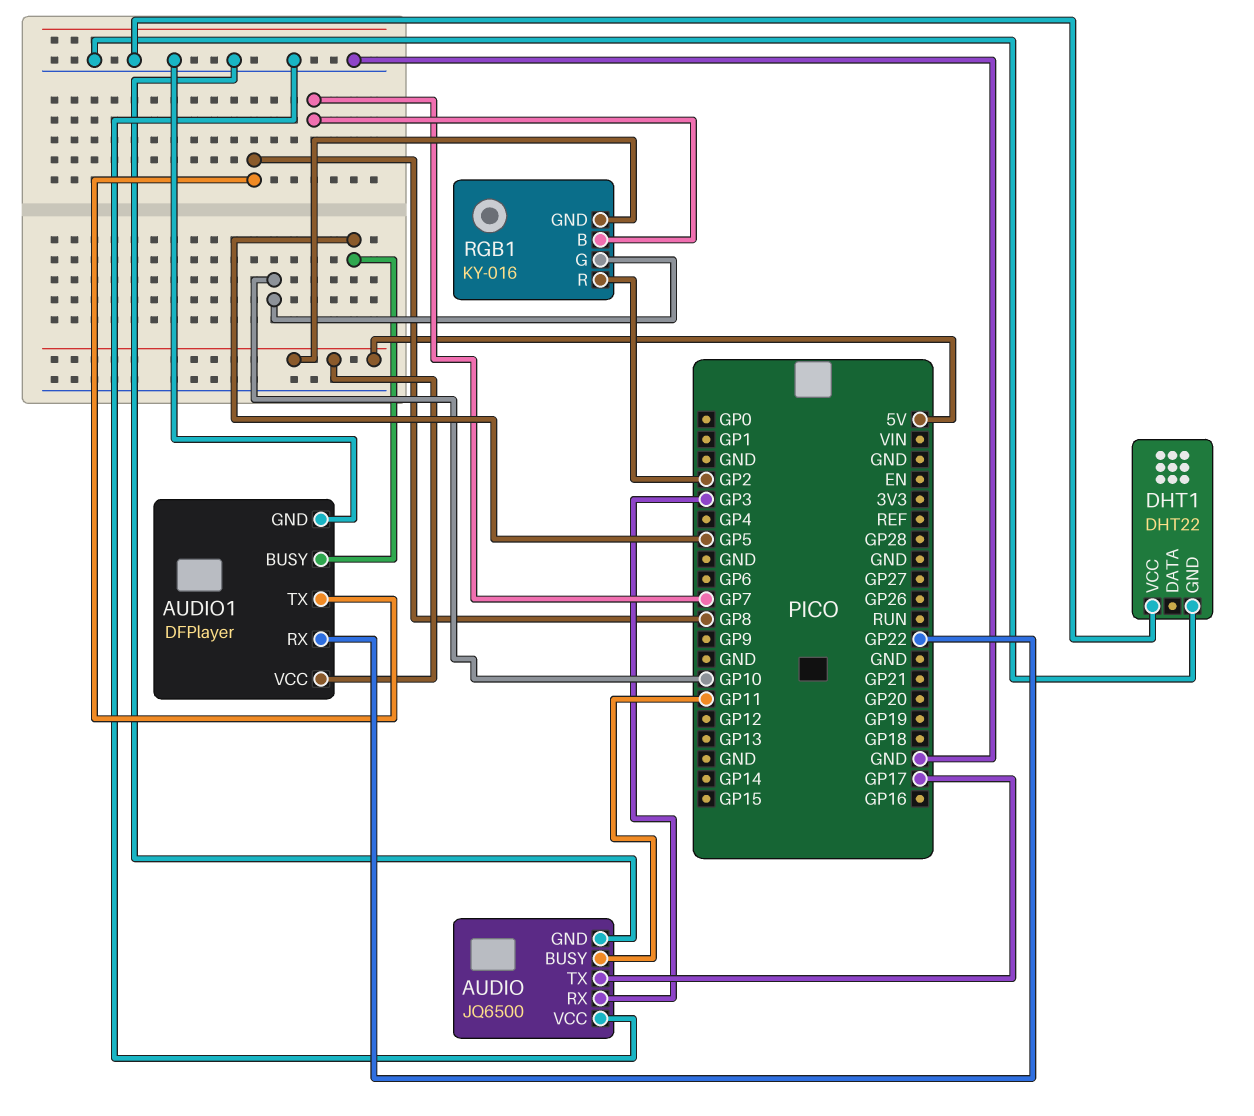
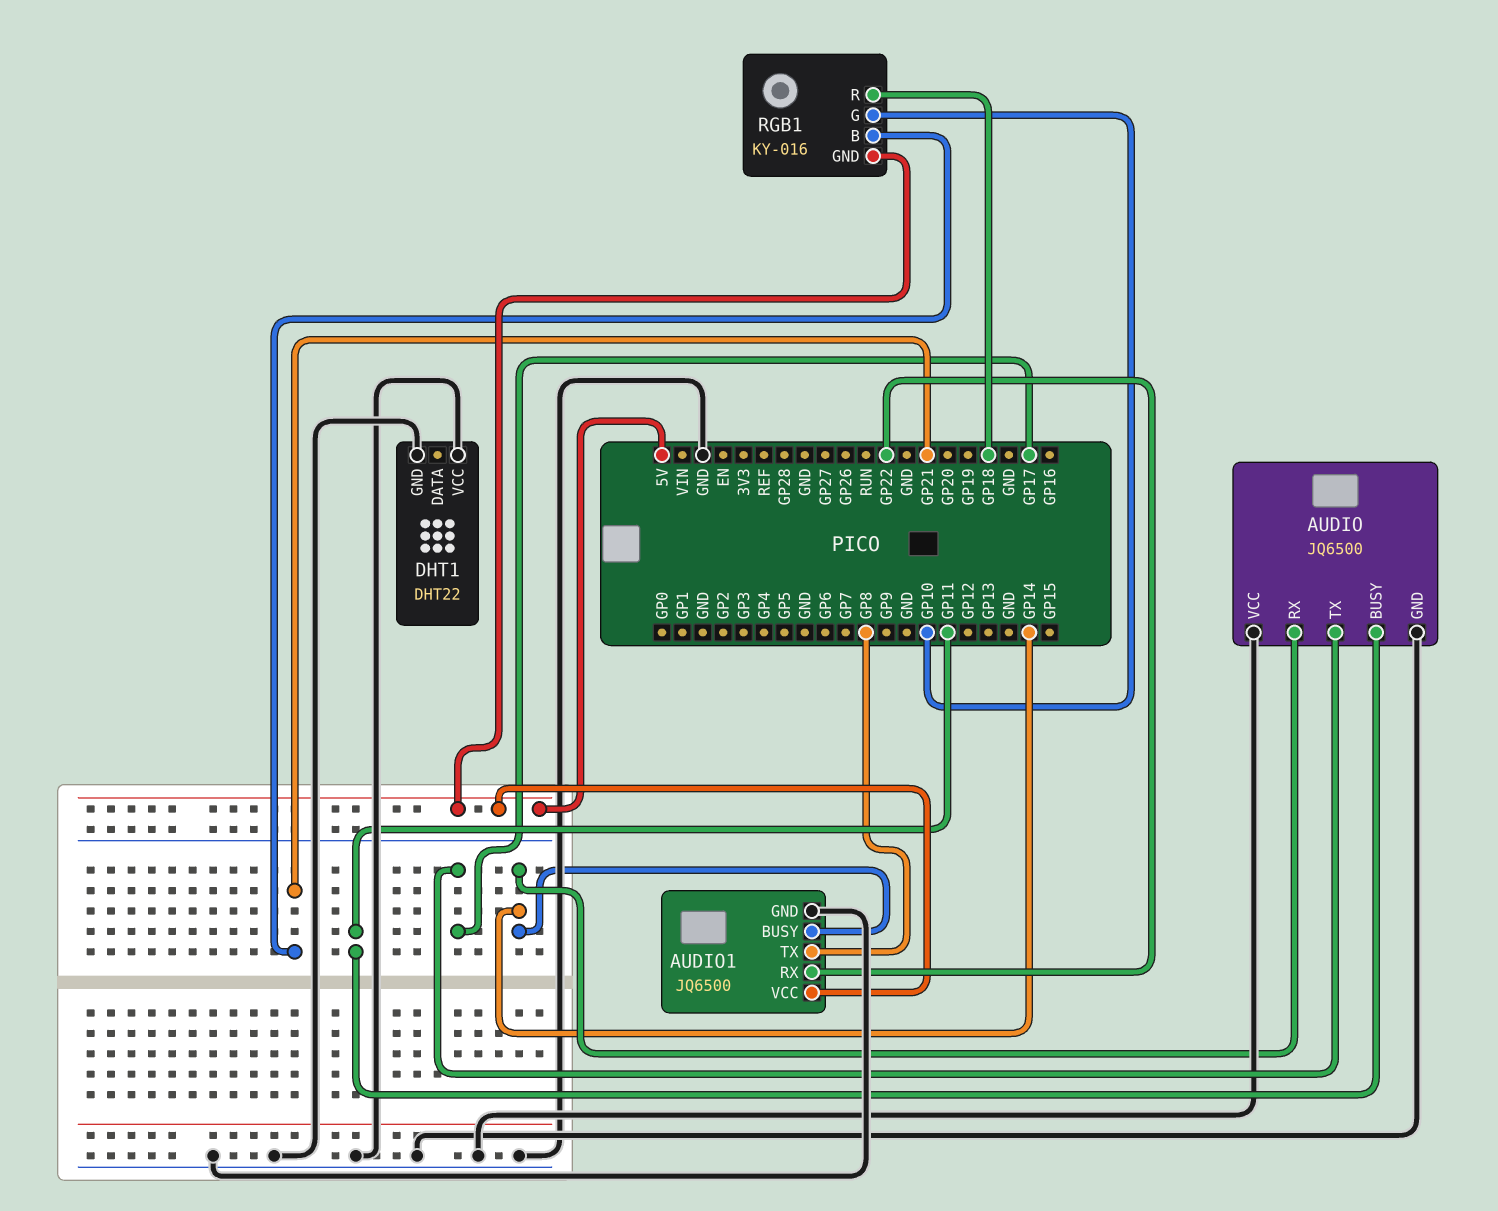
AUDIO pin RX: GP3 -> GP14
AUDIO1: DFPlayer -> JQ6500
AUDIO1 pin BUSY: GP5 -> GP14
RGB1 pin B: GP7 -> GP21
RGB1 pin R: GP2 -> GP18

